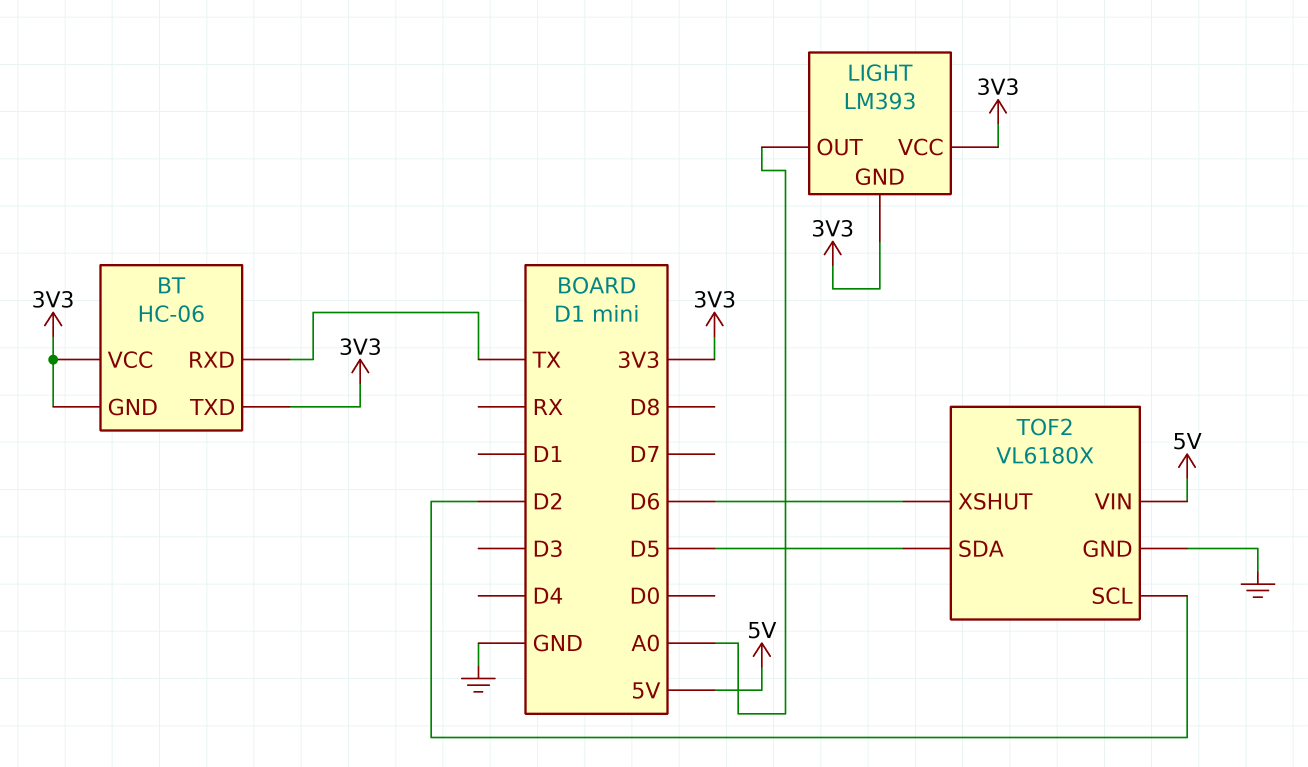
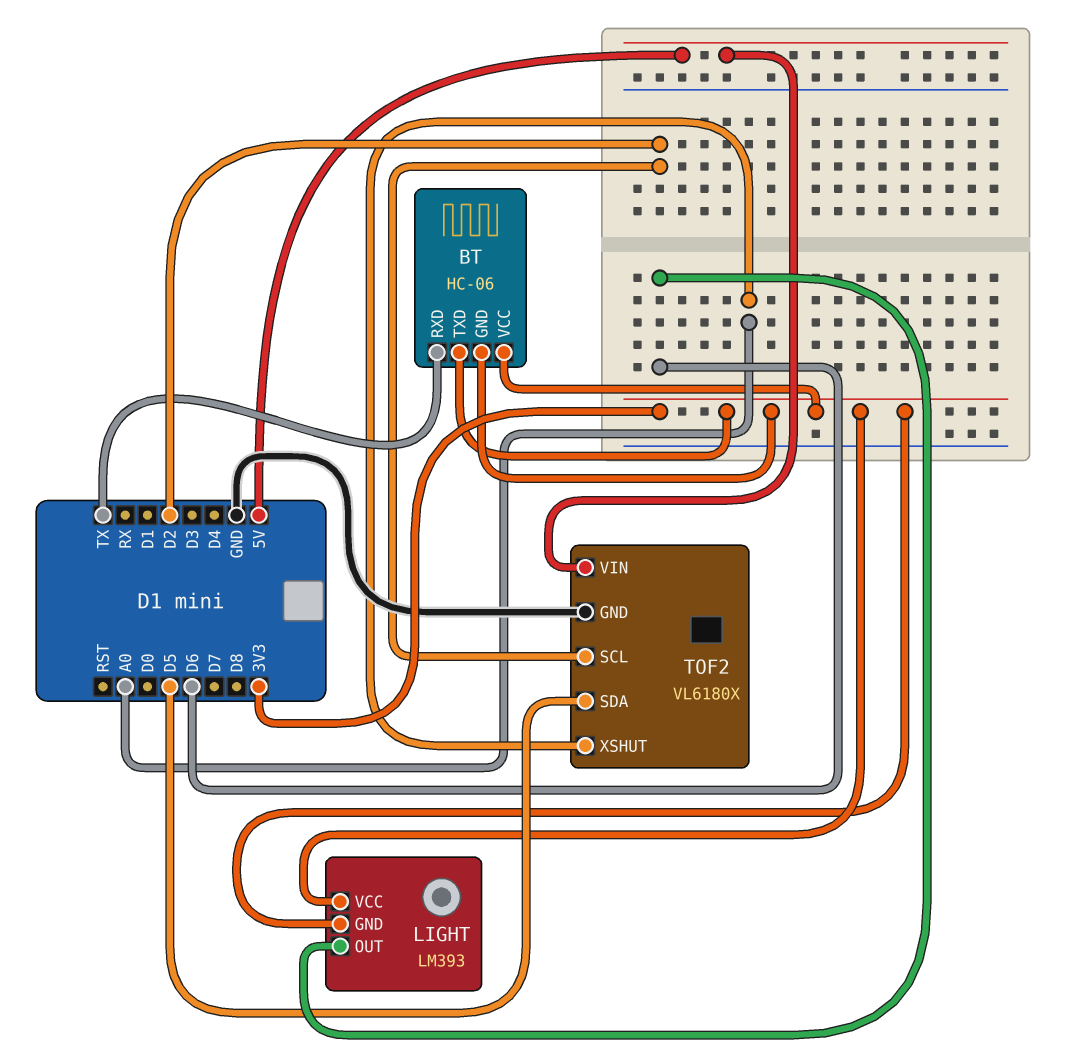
LIGHT pin OUT: A0 -> D6
TOF2 pin XSHUT: D6 -> A0

